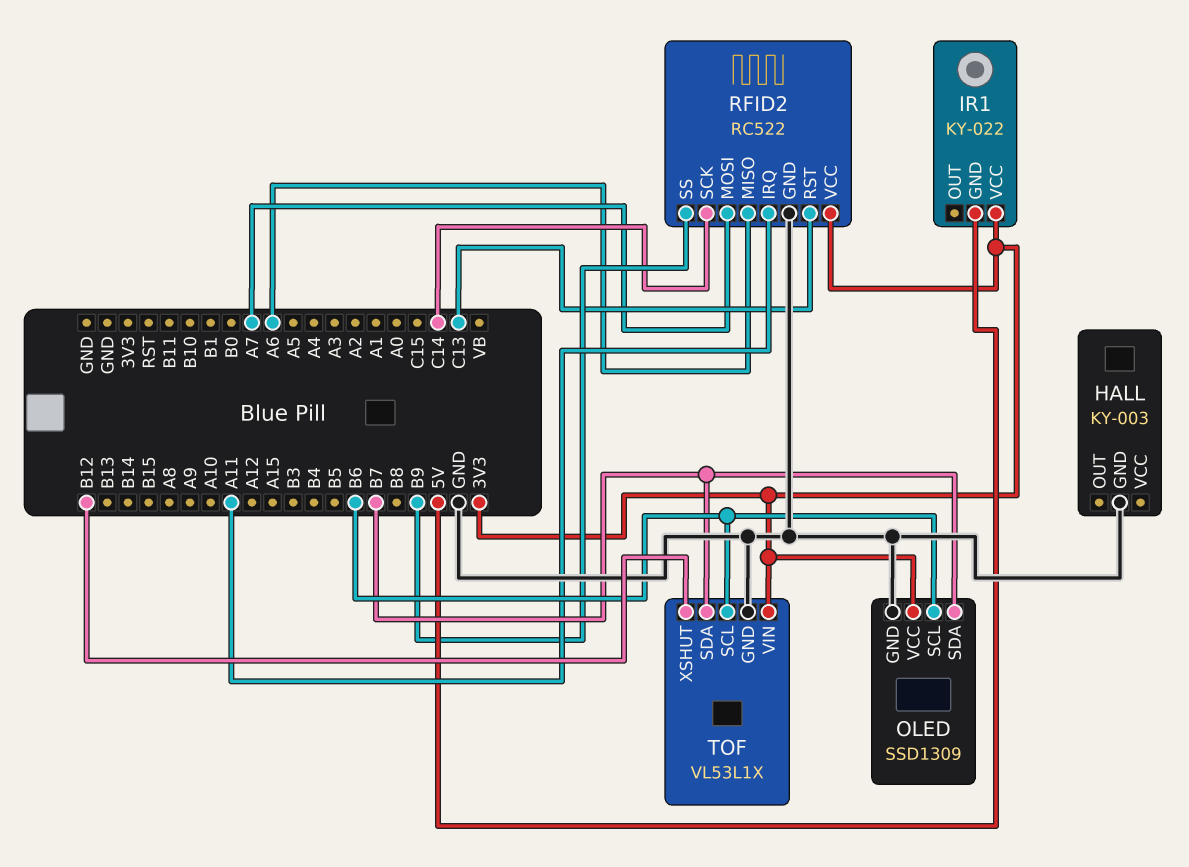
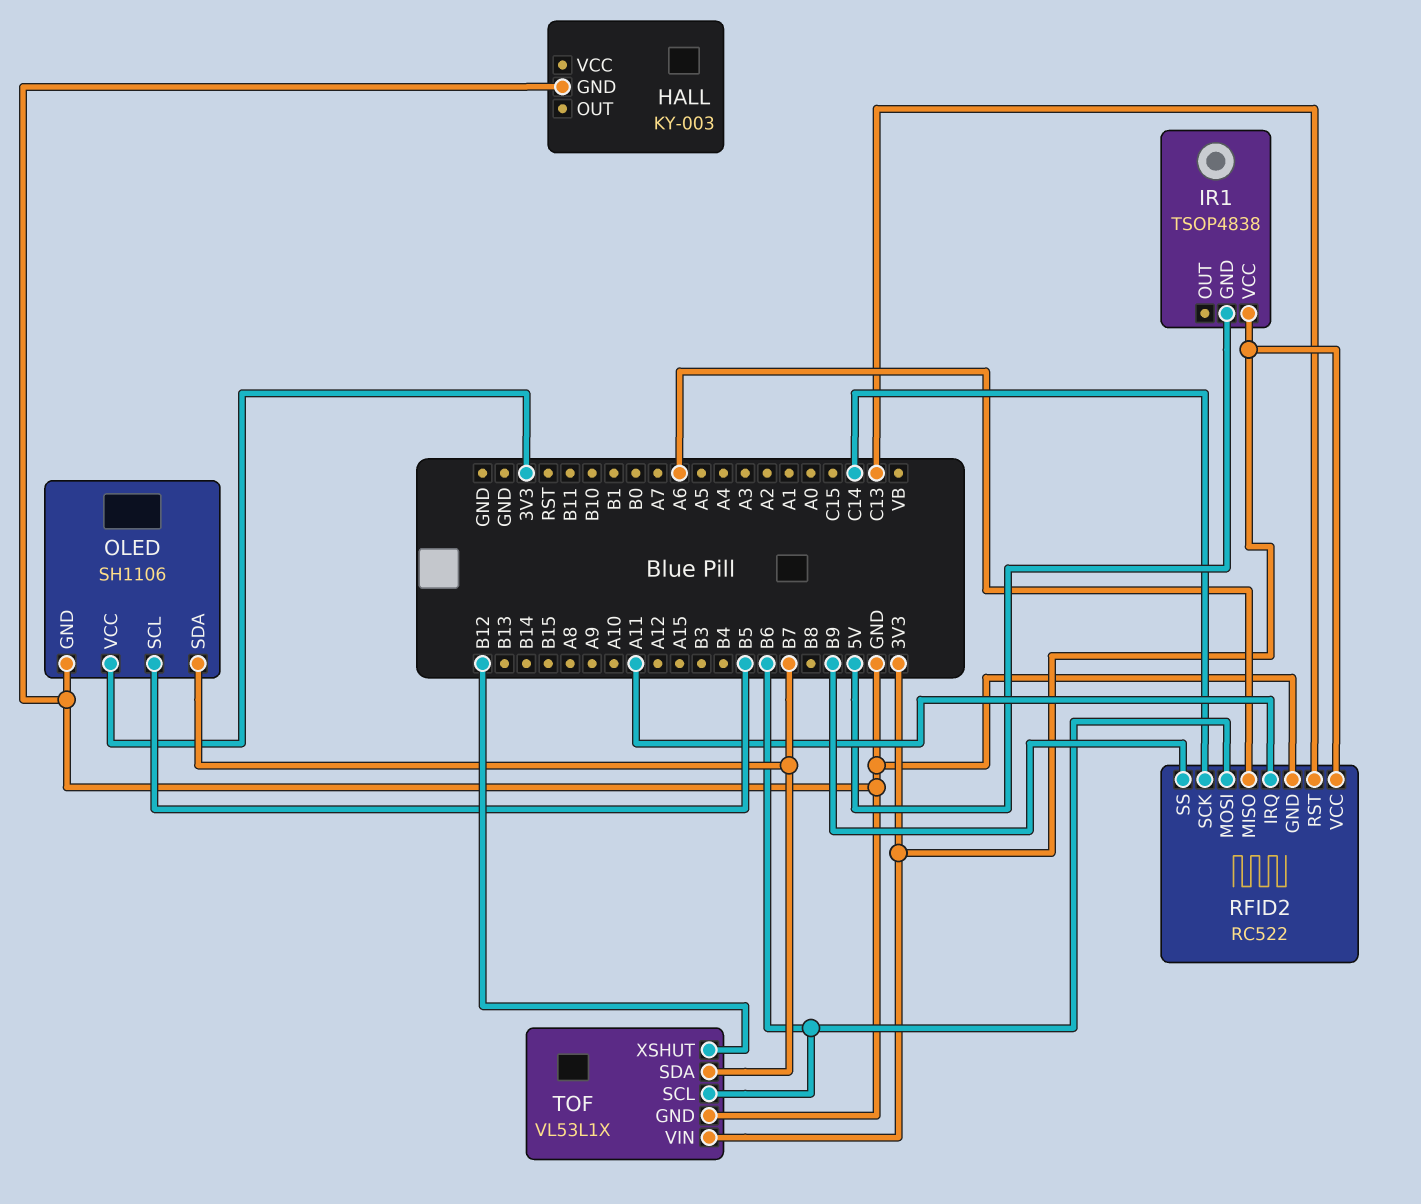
IR1: KY-022 -> TSOP4838
OLED: SSD1309 -> SH1106
OLED pin SCL: B6 -> B5
RFID2 pin MOSI: A7 -> B6

